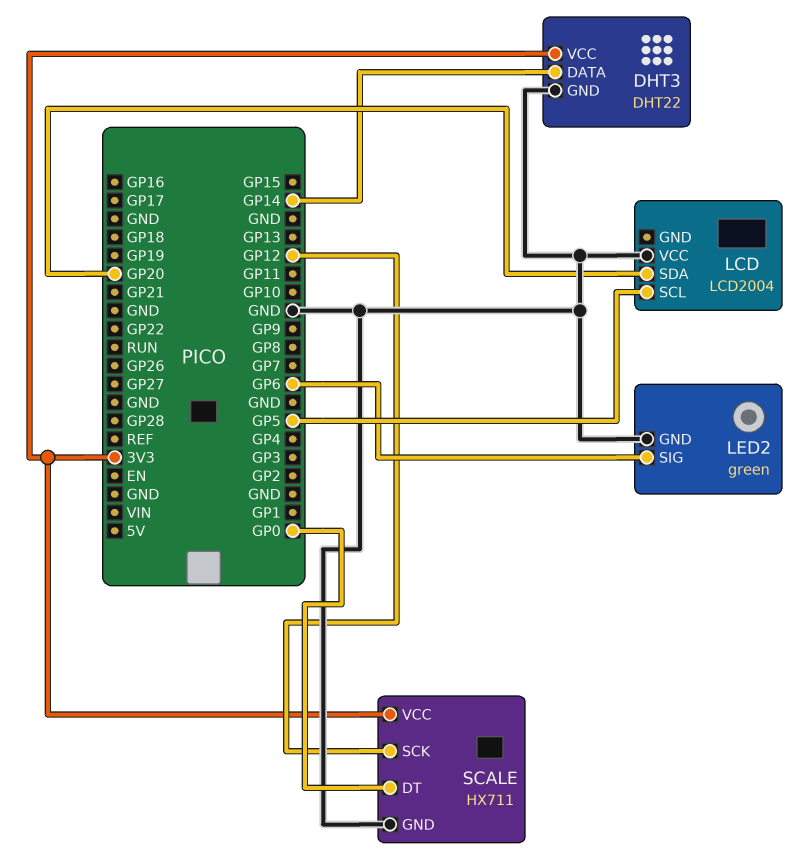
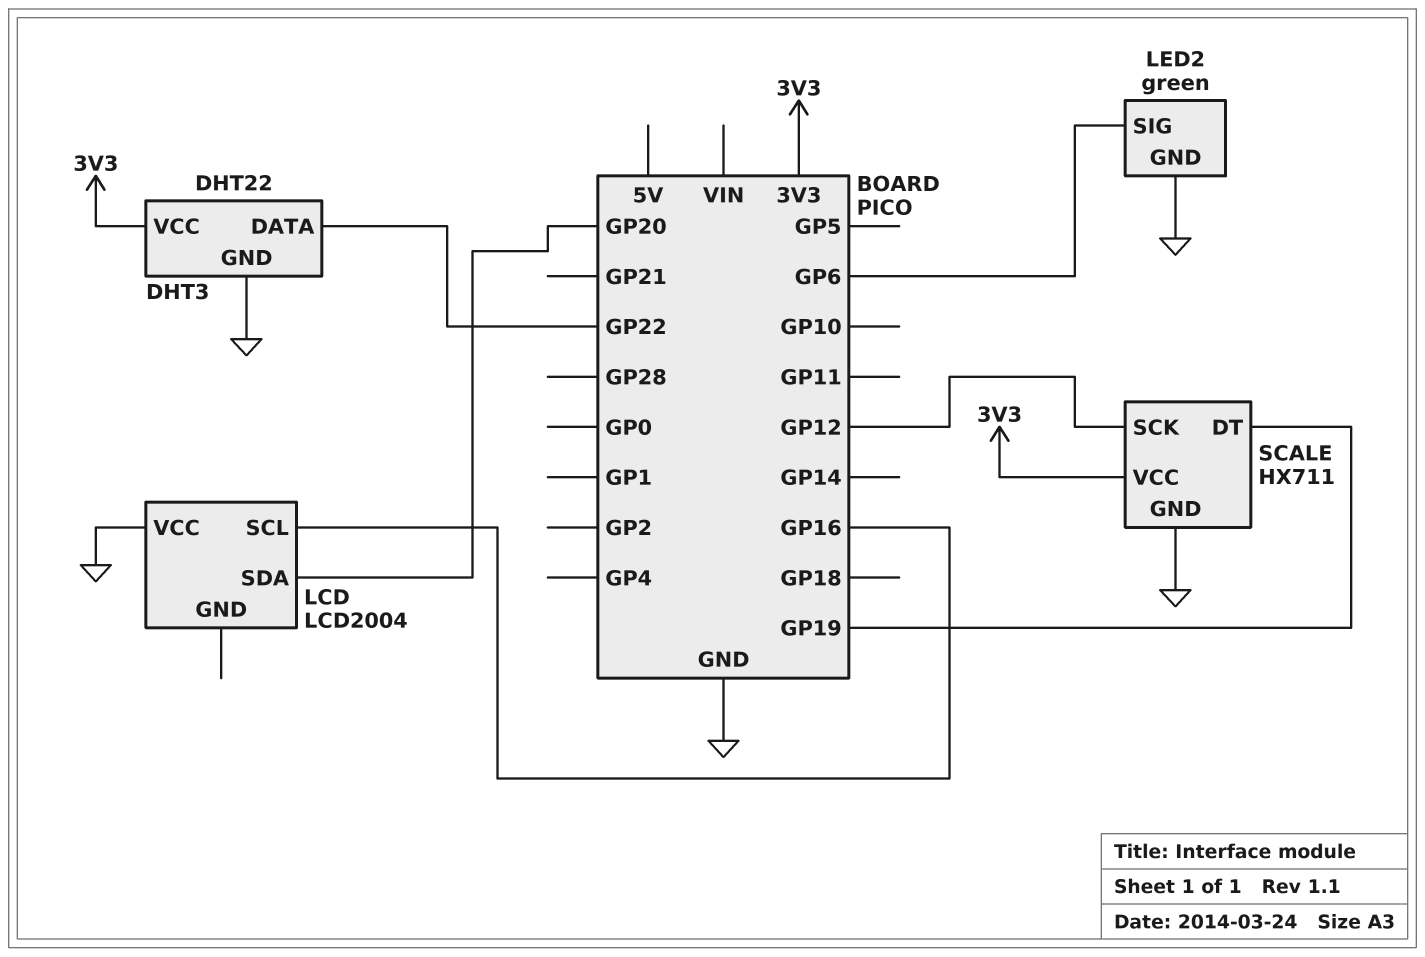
DHT3 pin DATA: GP14 -> GP22
LCD pin SCL: GP5 -> GP16
SCALE pin DT: GP0 -> GP19

